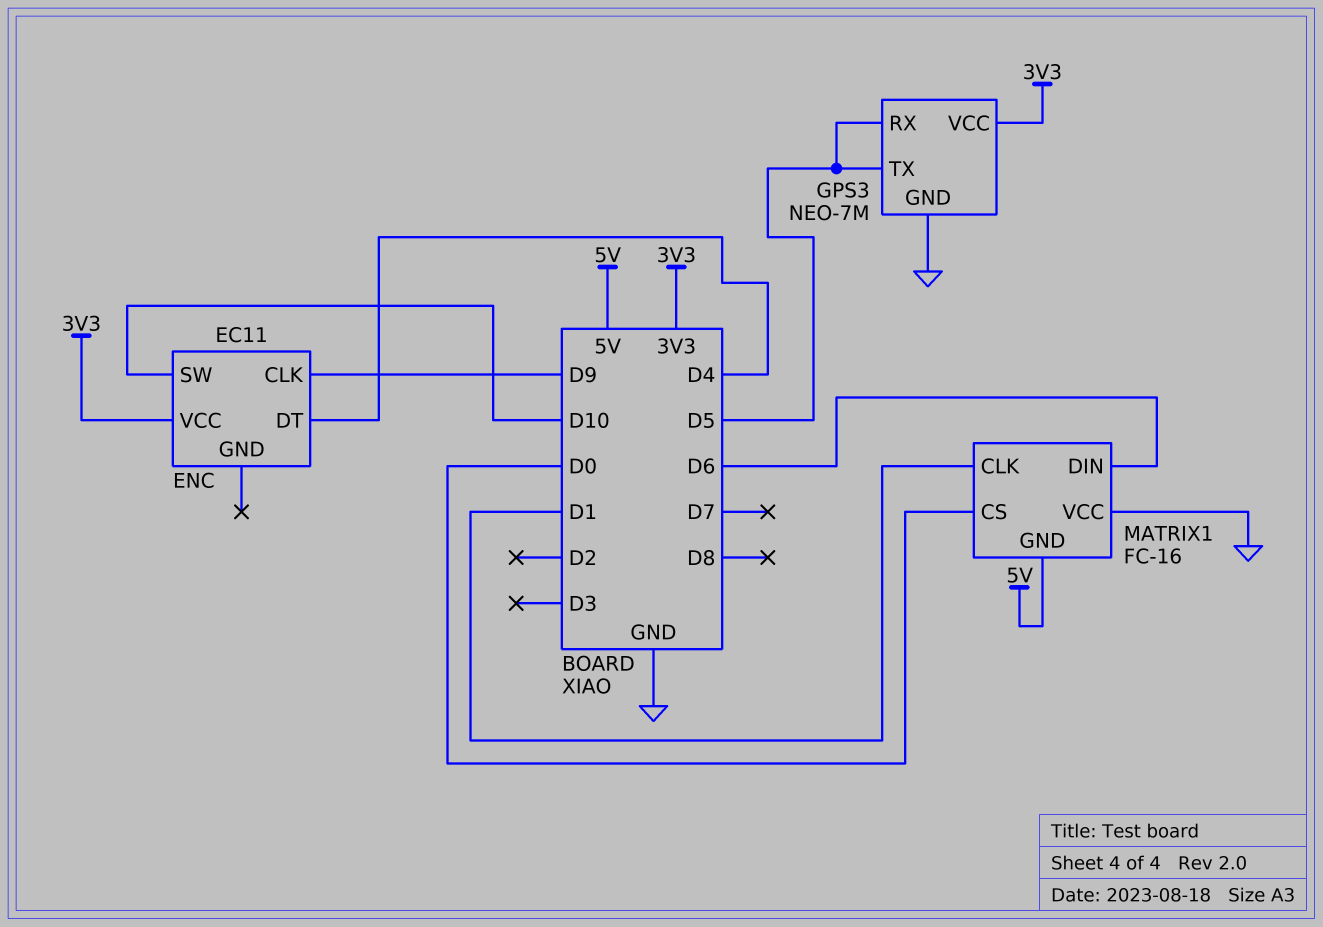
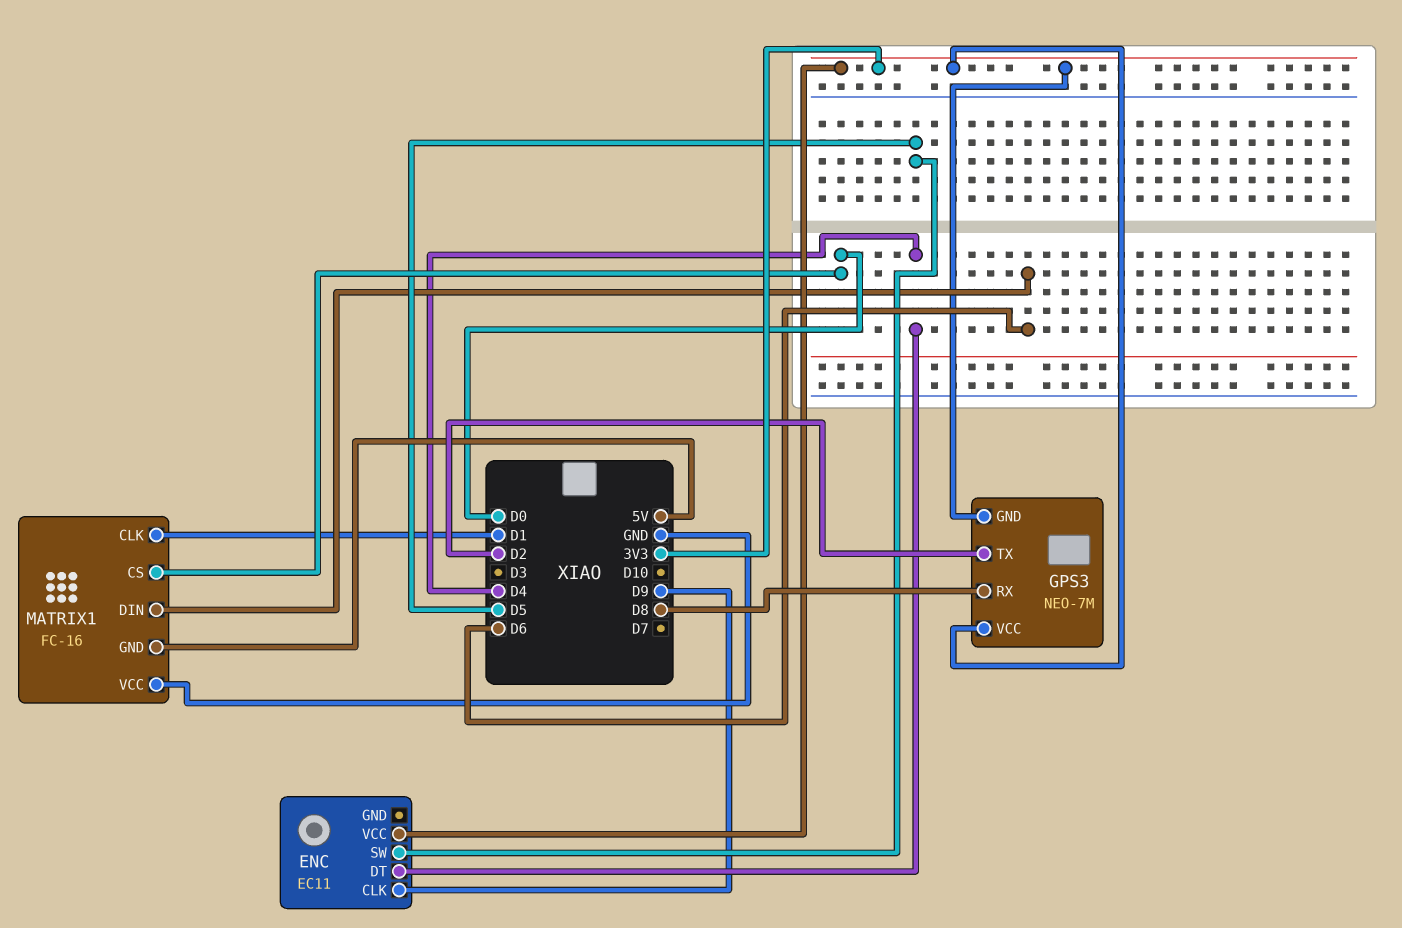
ENC pin SW: D10 -> D5
GPS3 pin GND: GND -> 3V3
GPS3 pin RX: D5 -> D8
GPS3 pin TX: D5 -> D2

